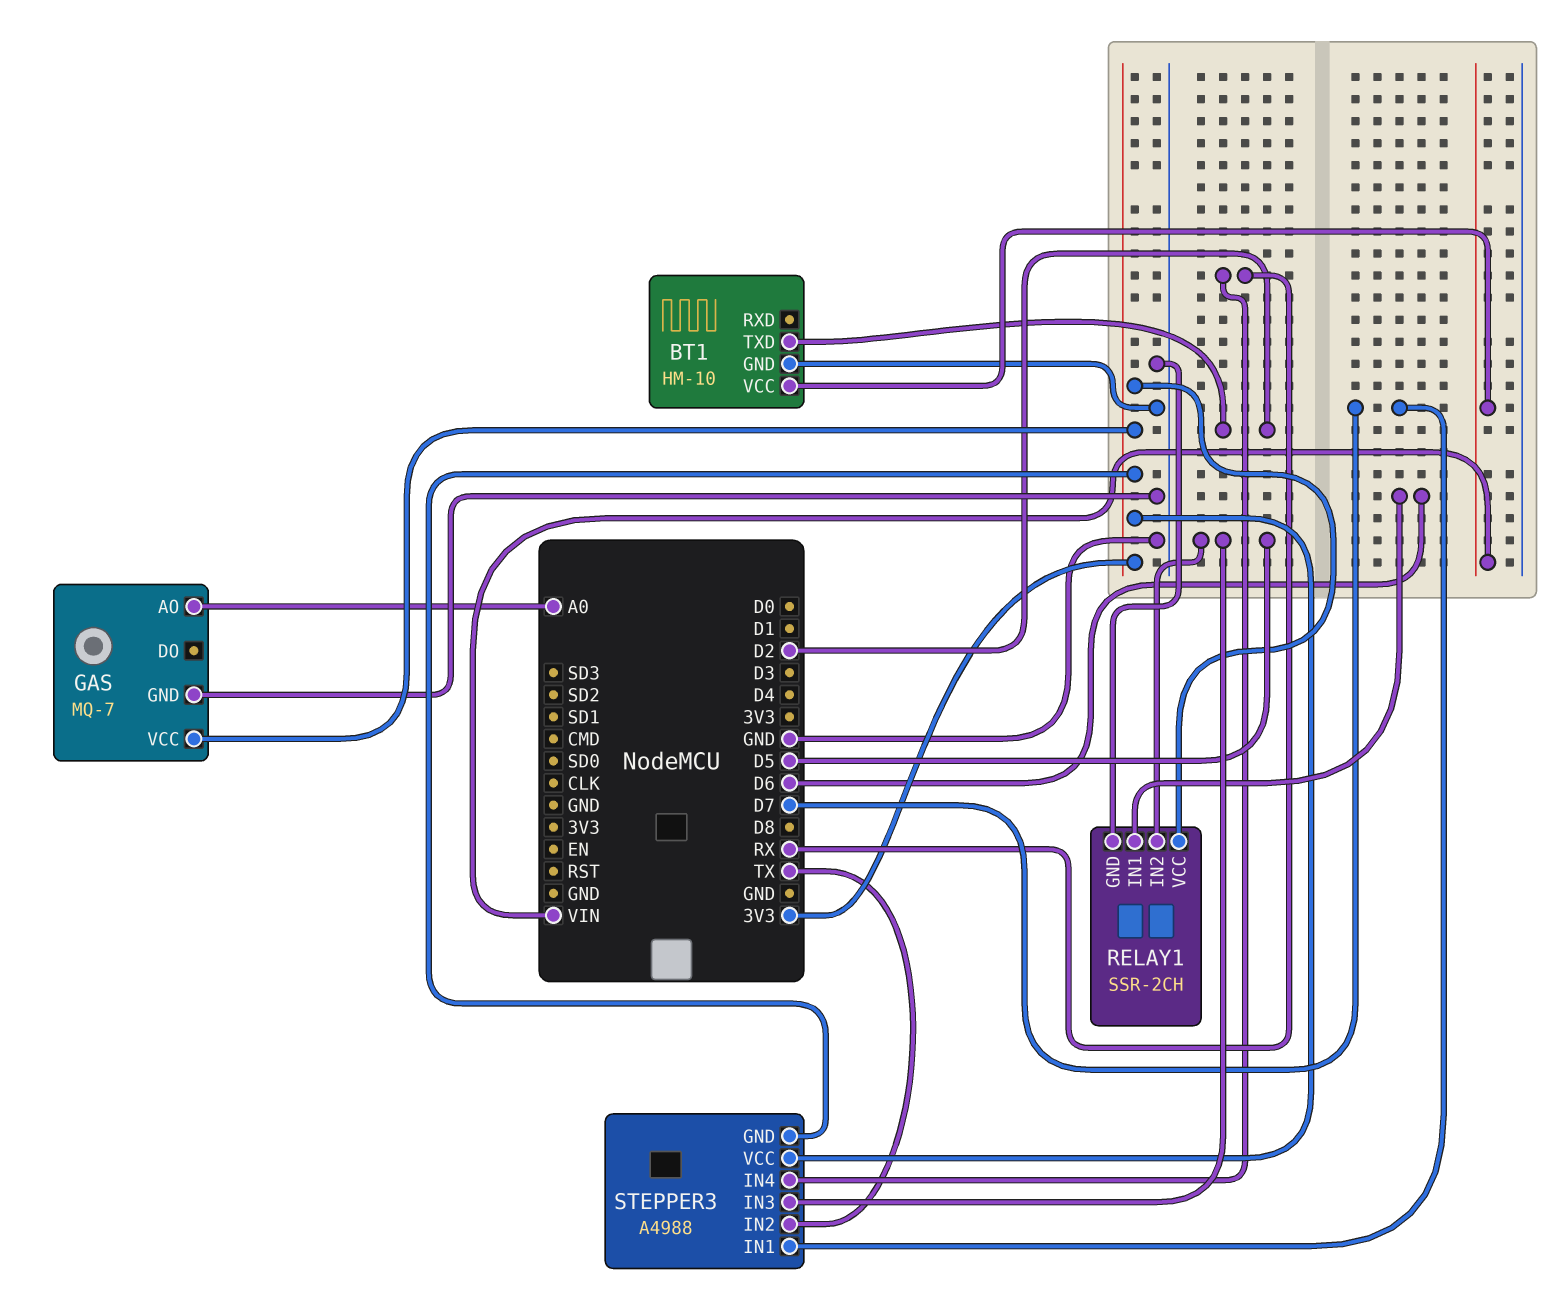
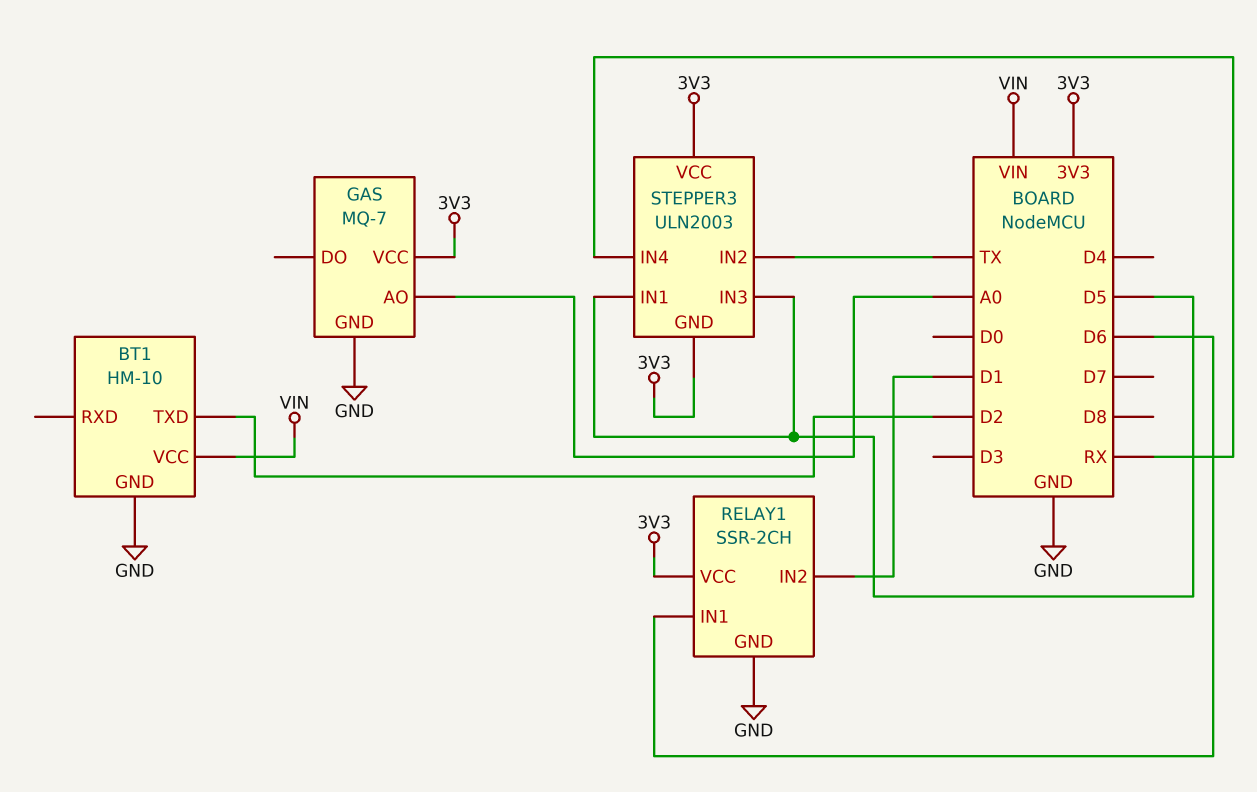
RELAY1 pin IN2: D5 -> D1
STEPPER3: A4988 -> ULN2003
STEPPER3 pin IN1: D7 -> D5

